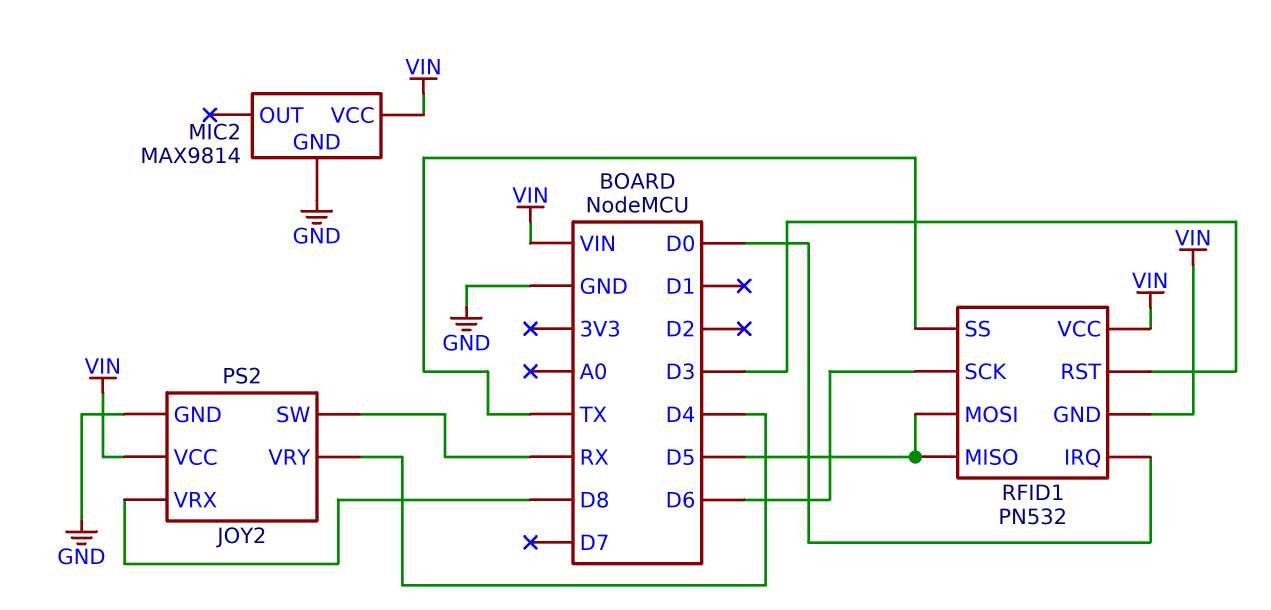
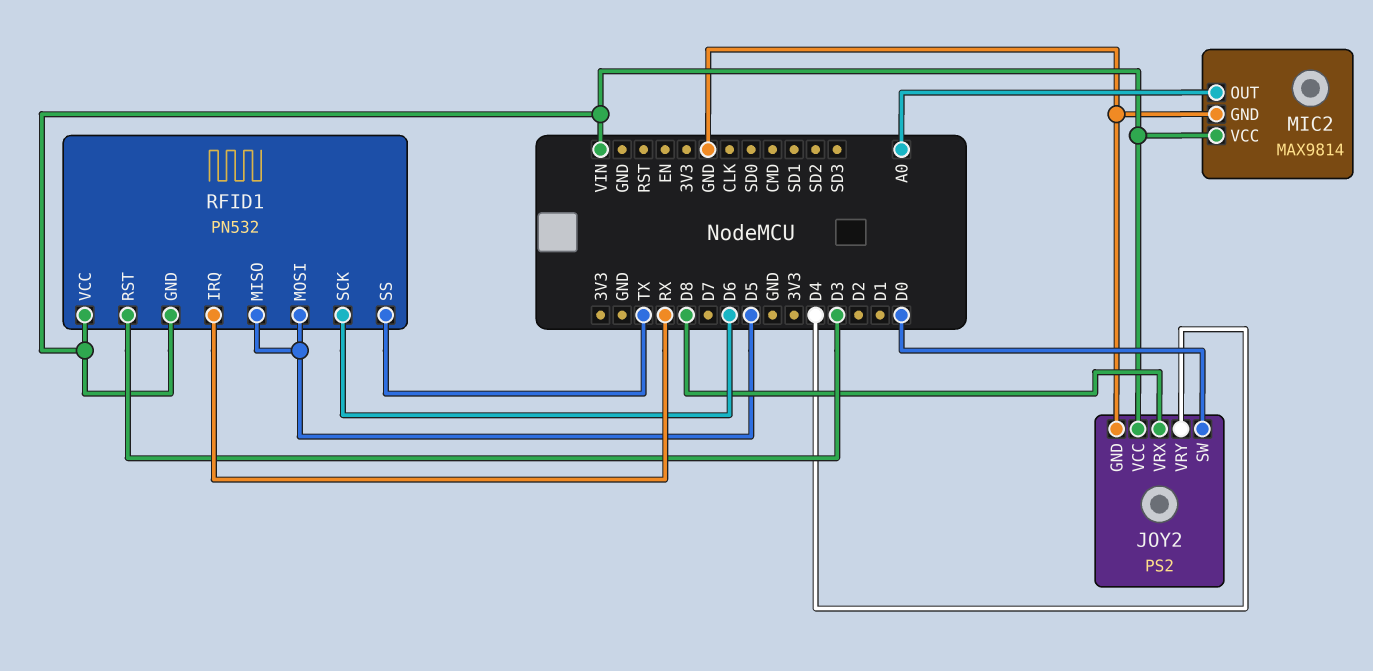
JOY2 pin SW: RX -> D0
MIC2 pin OUT: none -> A0
RFID1 pin IRQ: D0 -> RX

